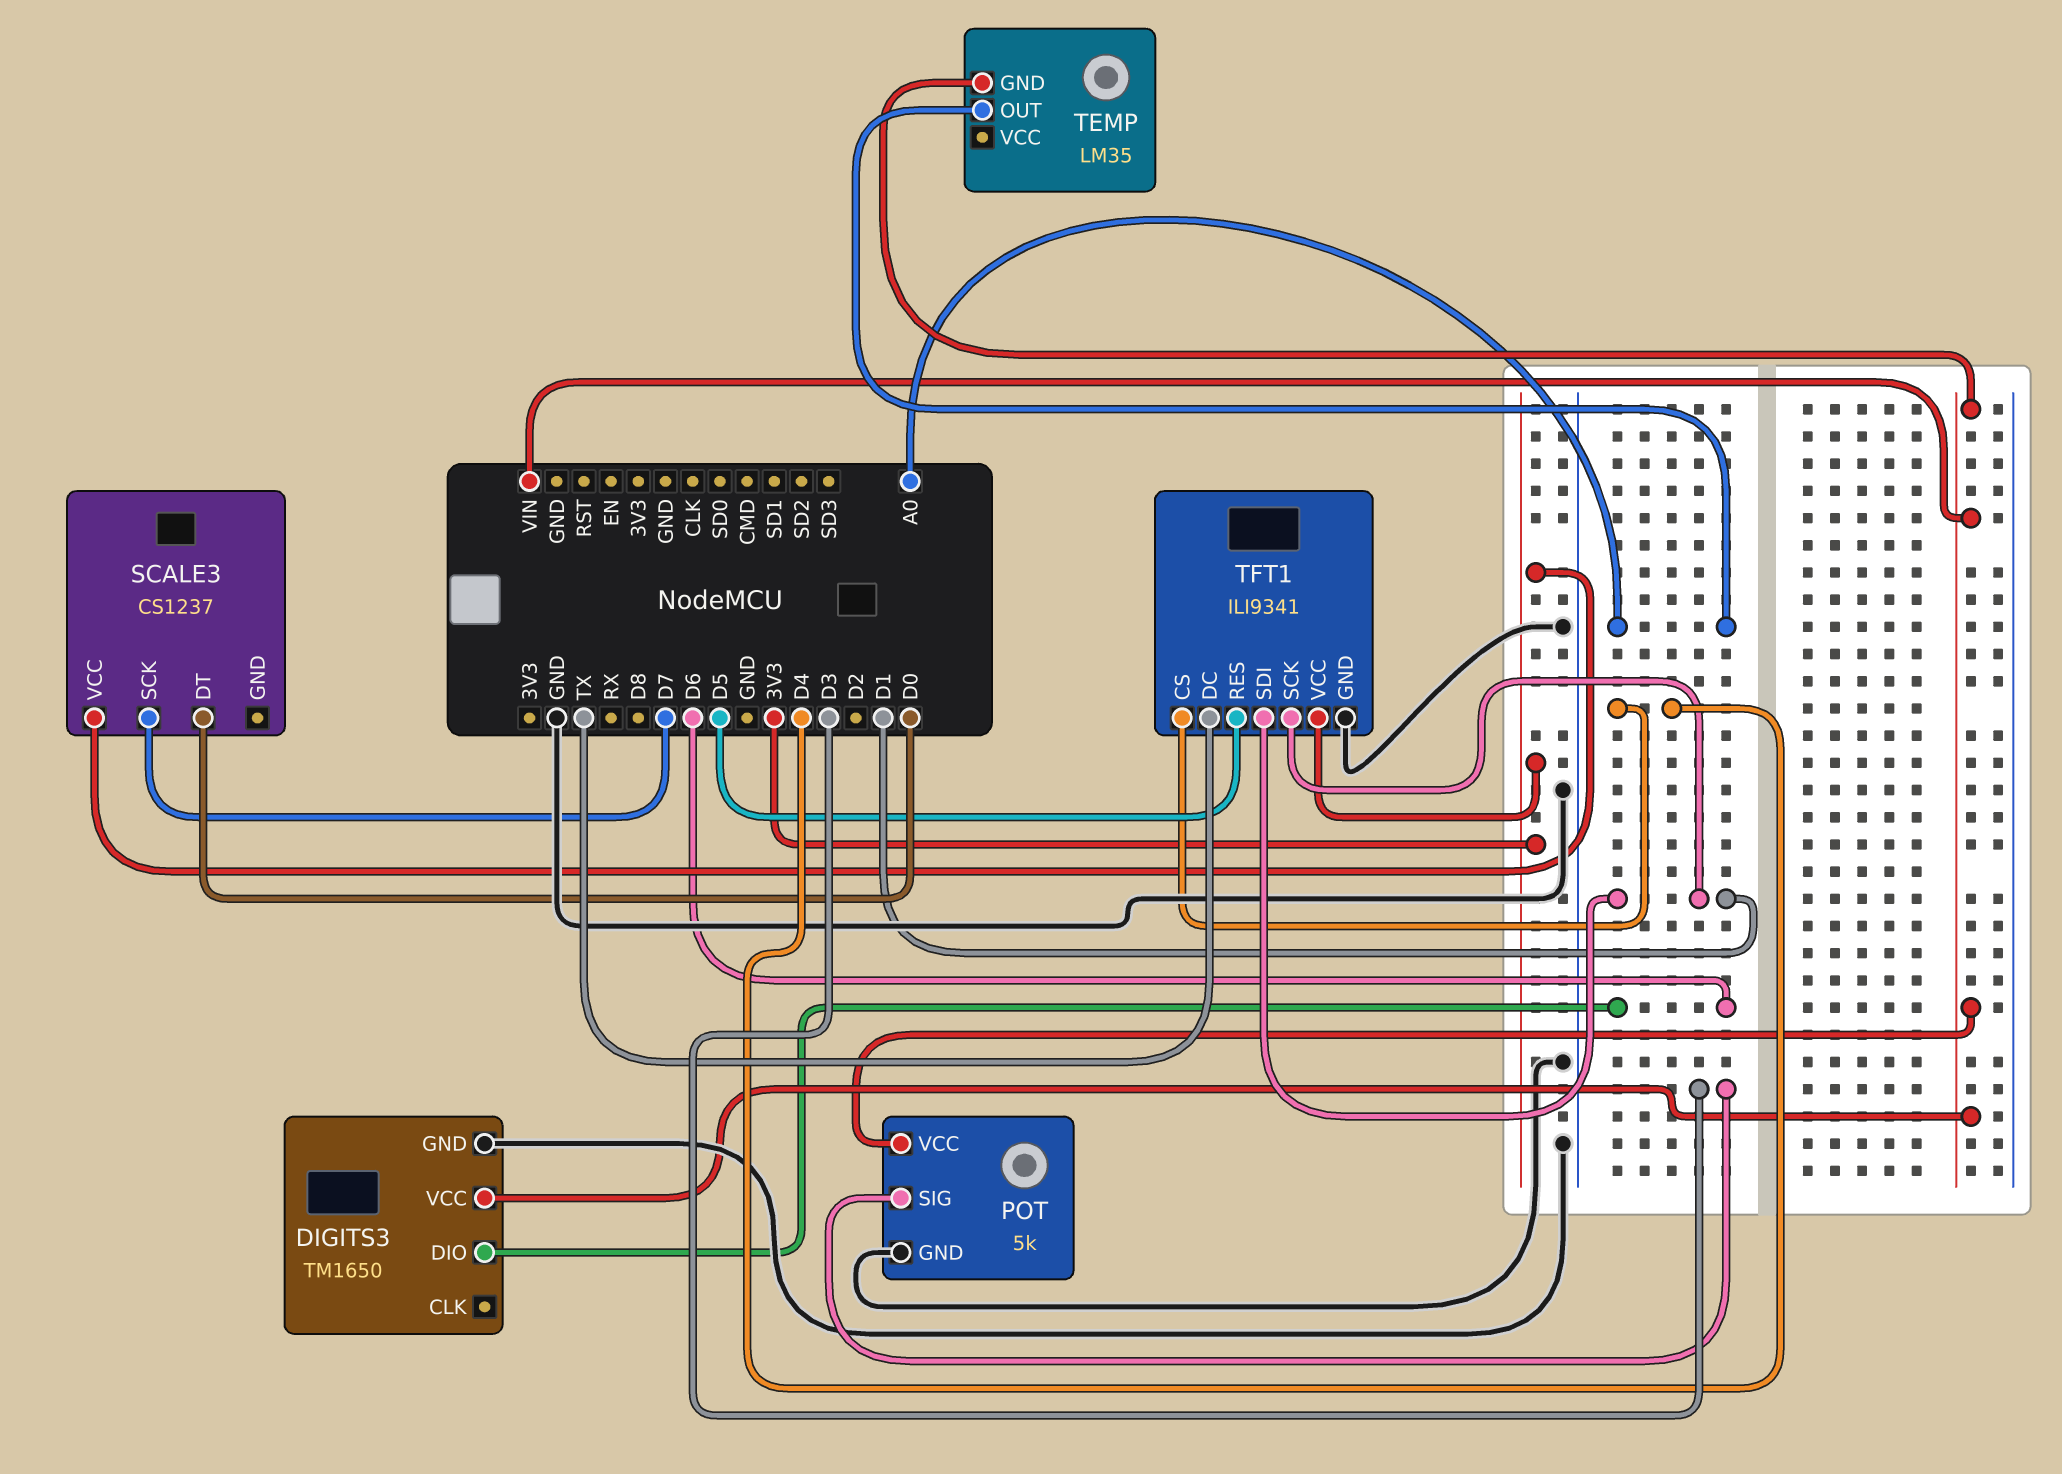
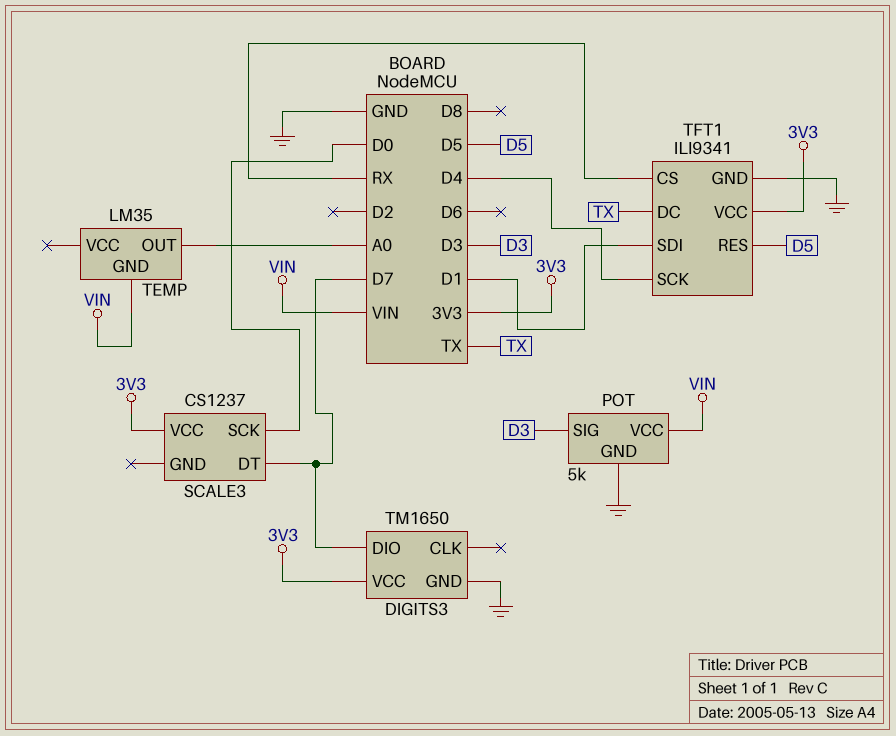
DIGITS3 pin DIO: D6 -> D7
DIGITS3 pin VCC: VIN -> 3V3
SCALE3 pin DT: D0 -> D7
SCALE3 pin SCK: D7 -> D0
TFT1 pin CS: D4 -> RX
TFT1 pin SCK: D1 -> D4

